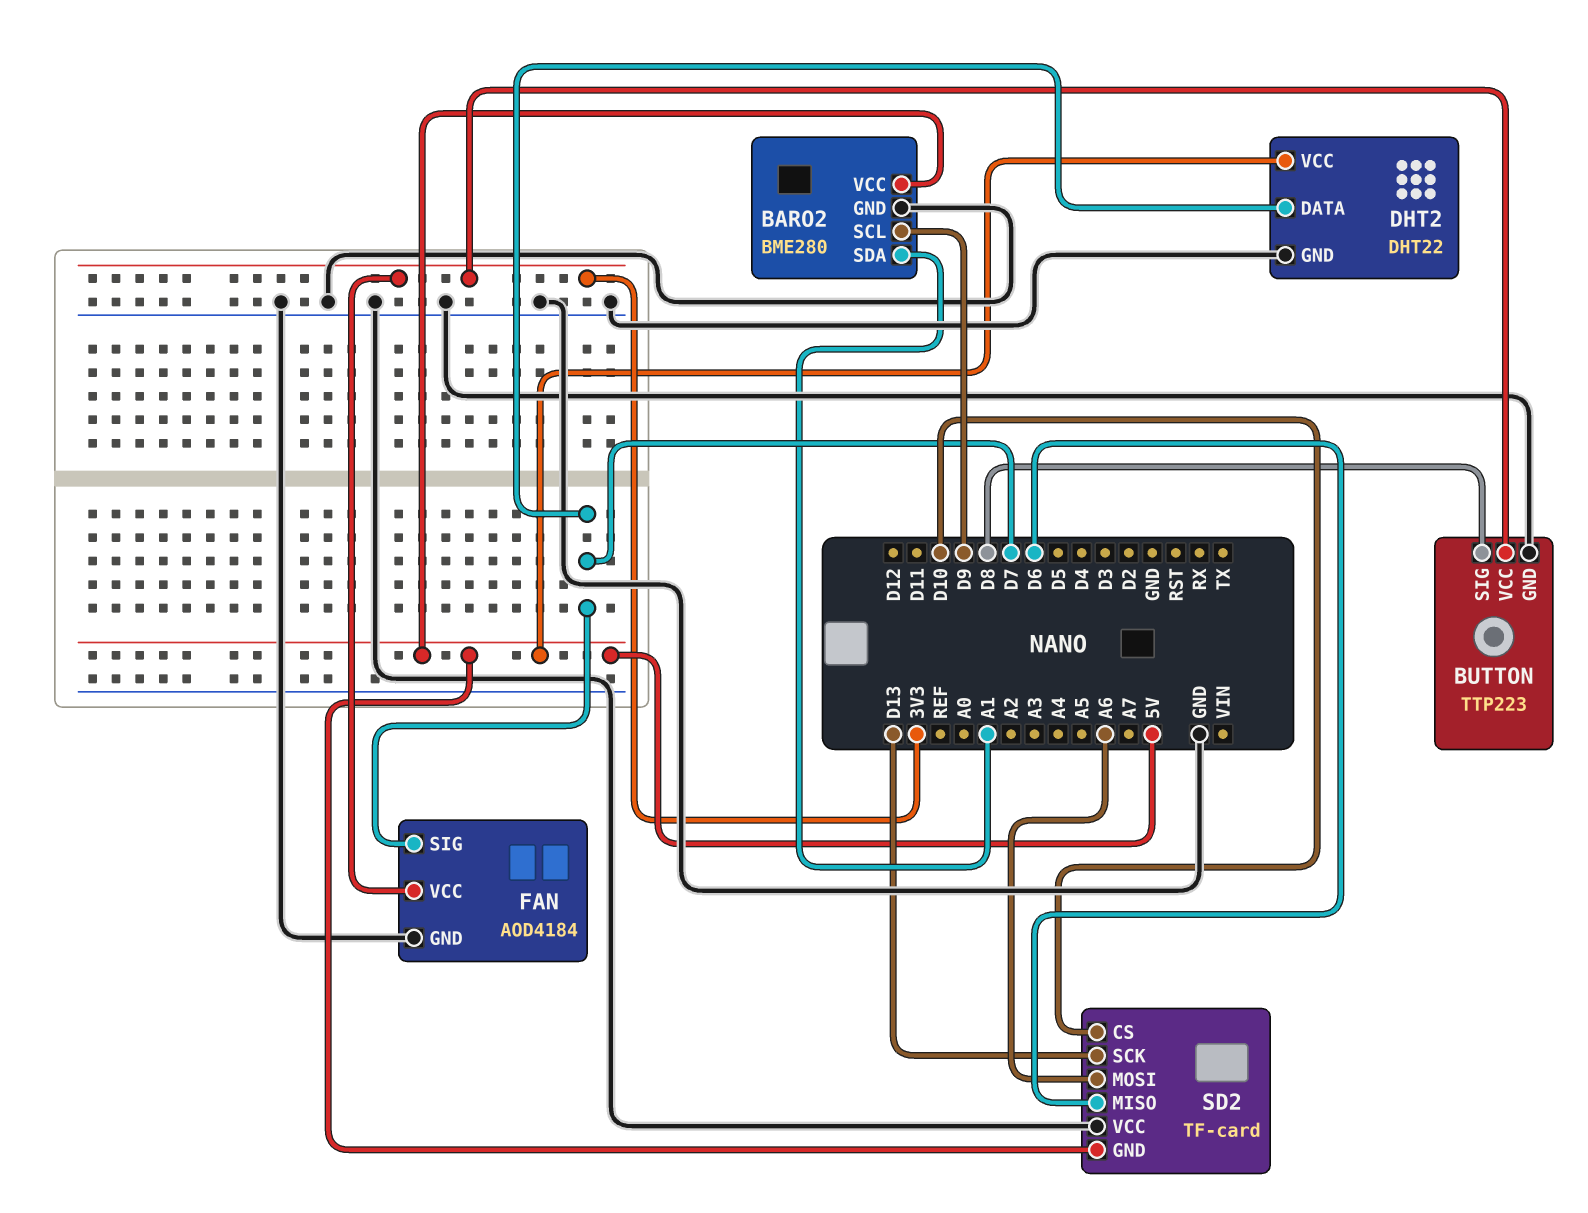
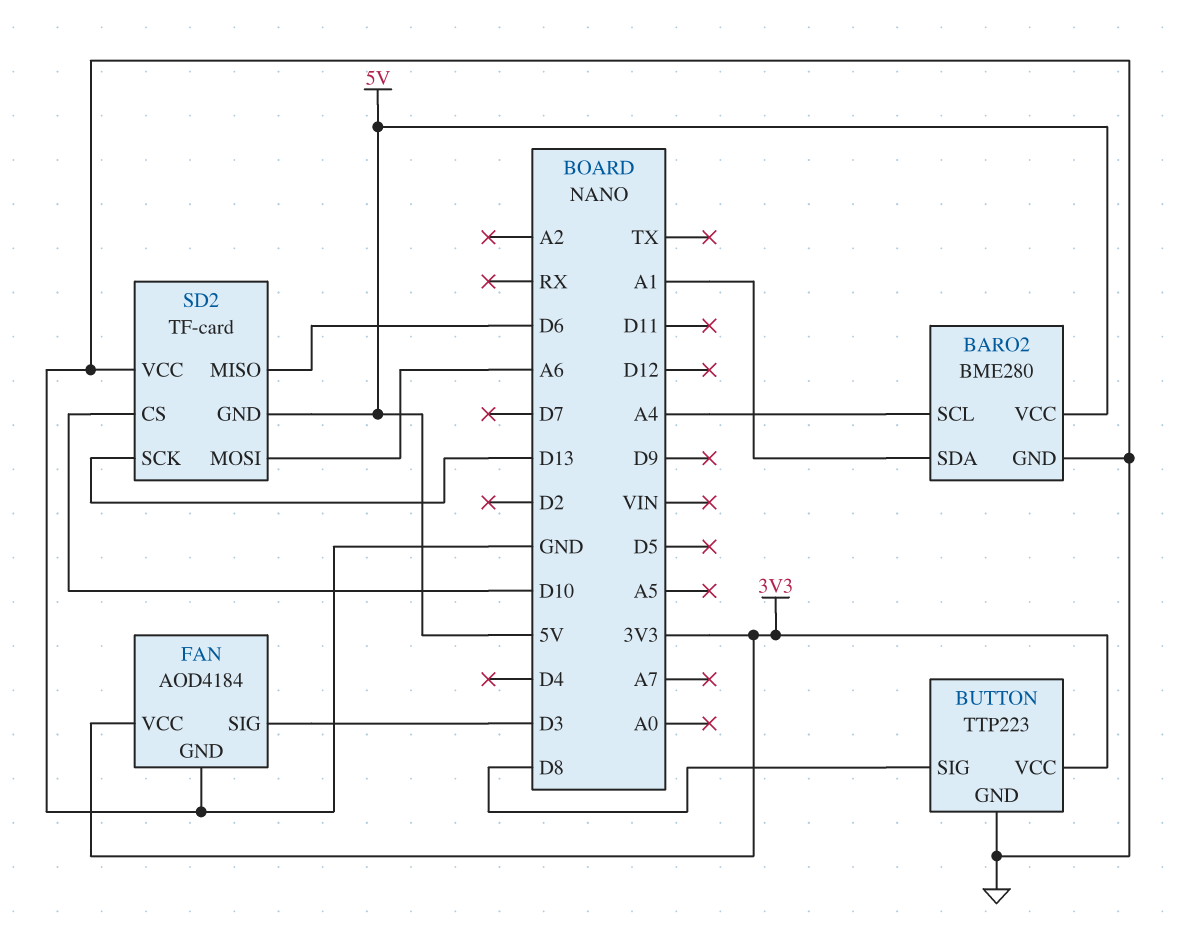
BARO2 pin SCL: D9 -> A4
DHT2: DHT22 -> none
DHT2 pin DATA: D7 -> none
DHT2 pin GND: GND -> none
DHT2 pin VCC: 5V -> none
FAN pin SIG: D7 -> D3

